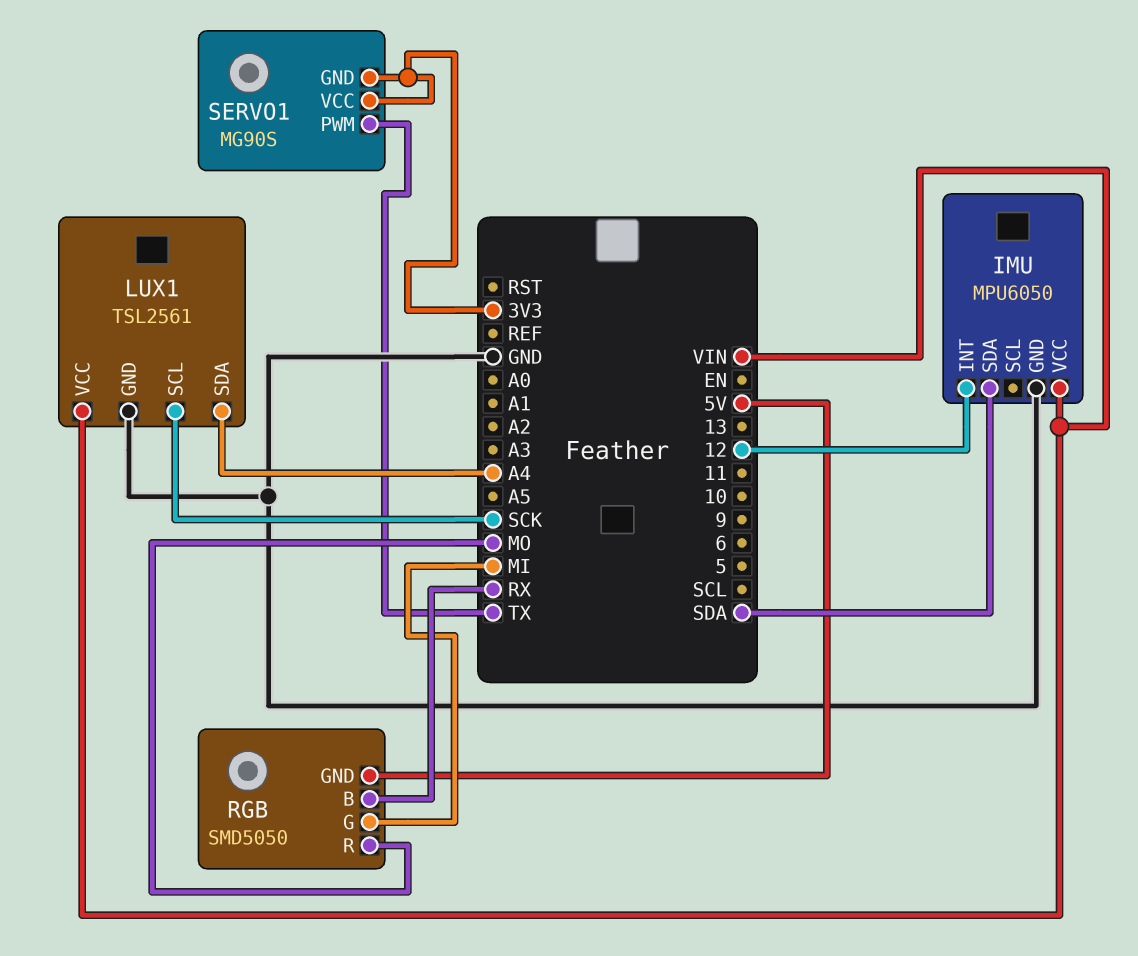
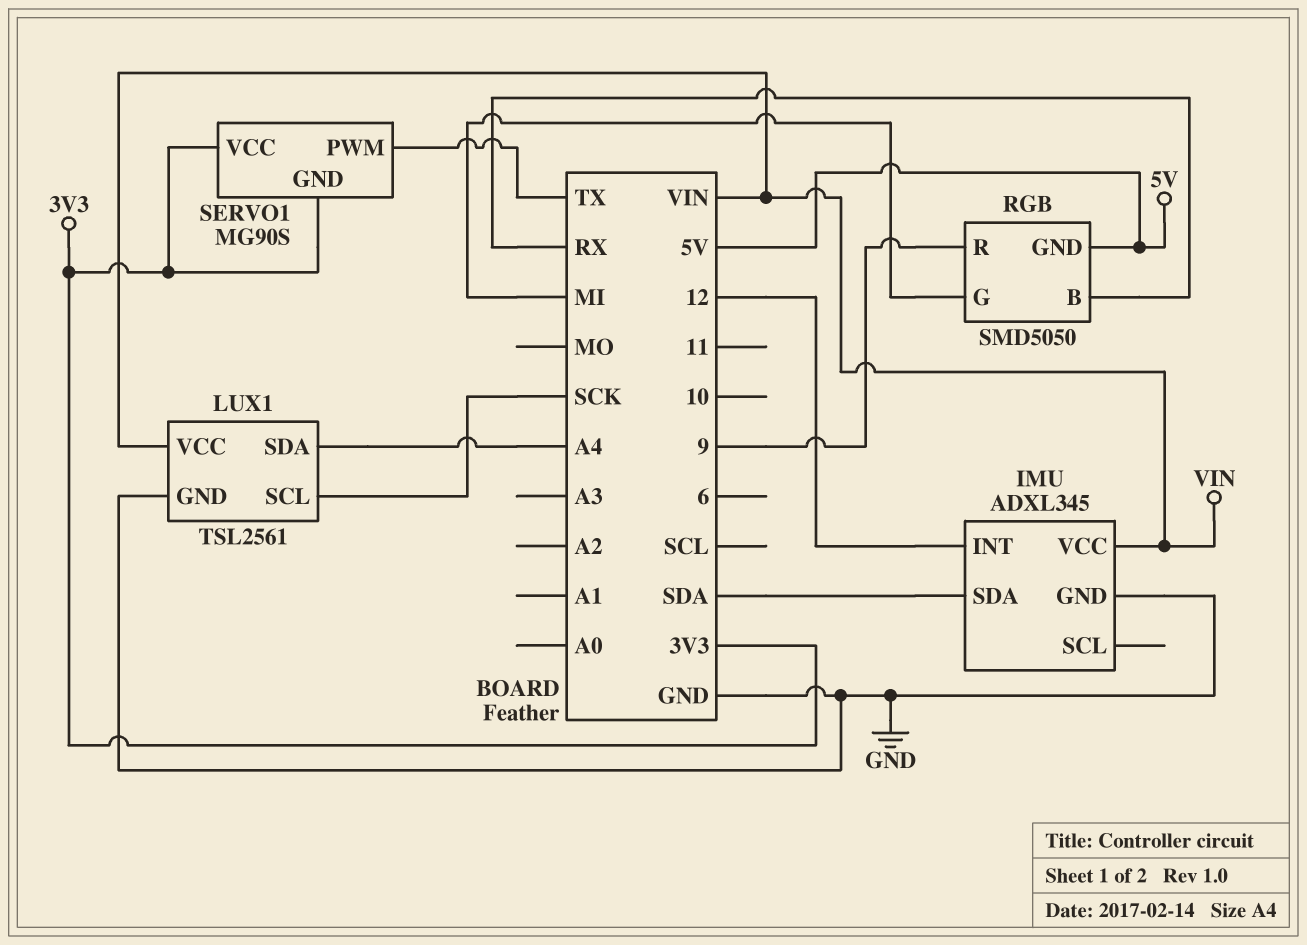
IMU: MPU6050 -> ADXL345
RGB pin R: MO -> 9

